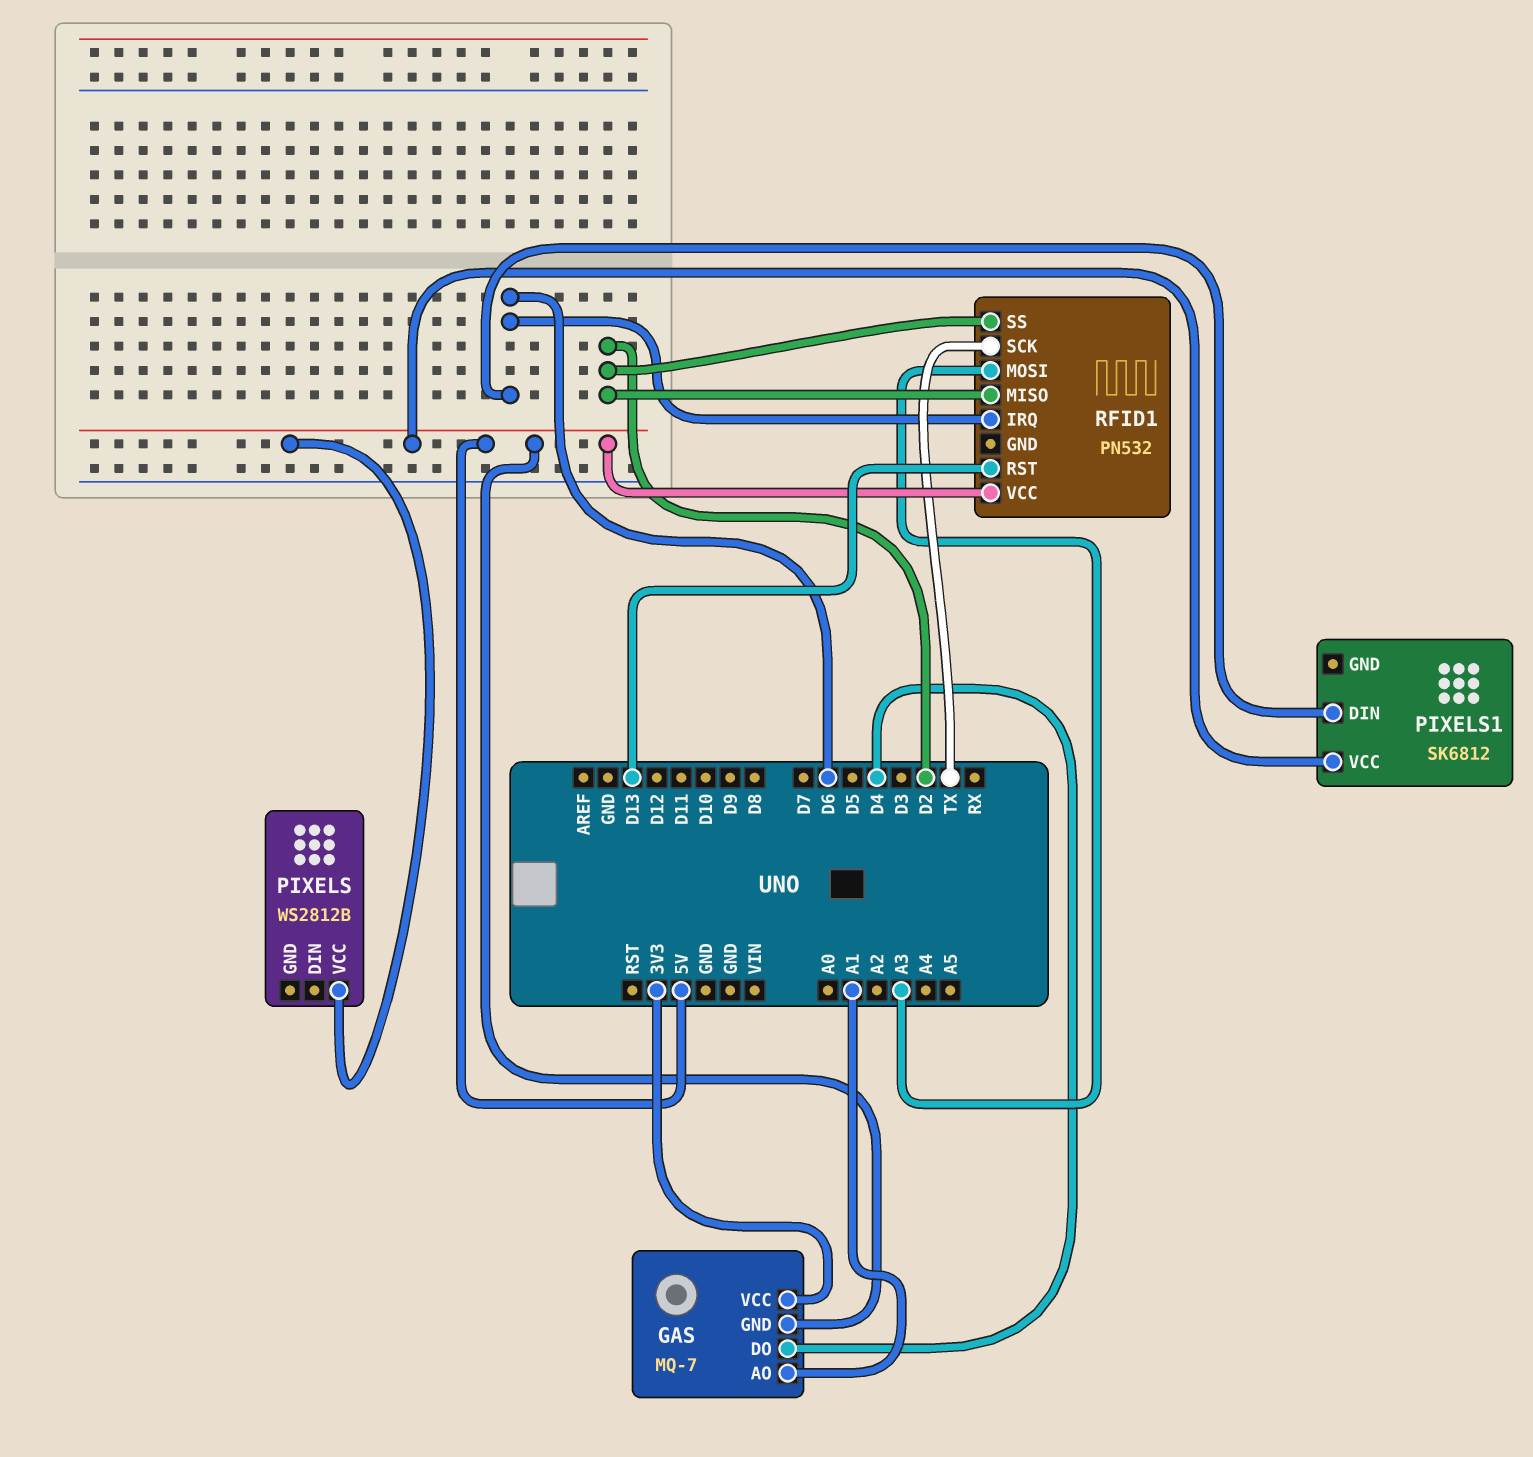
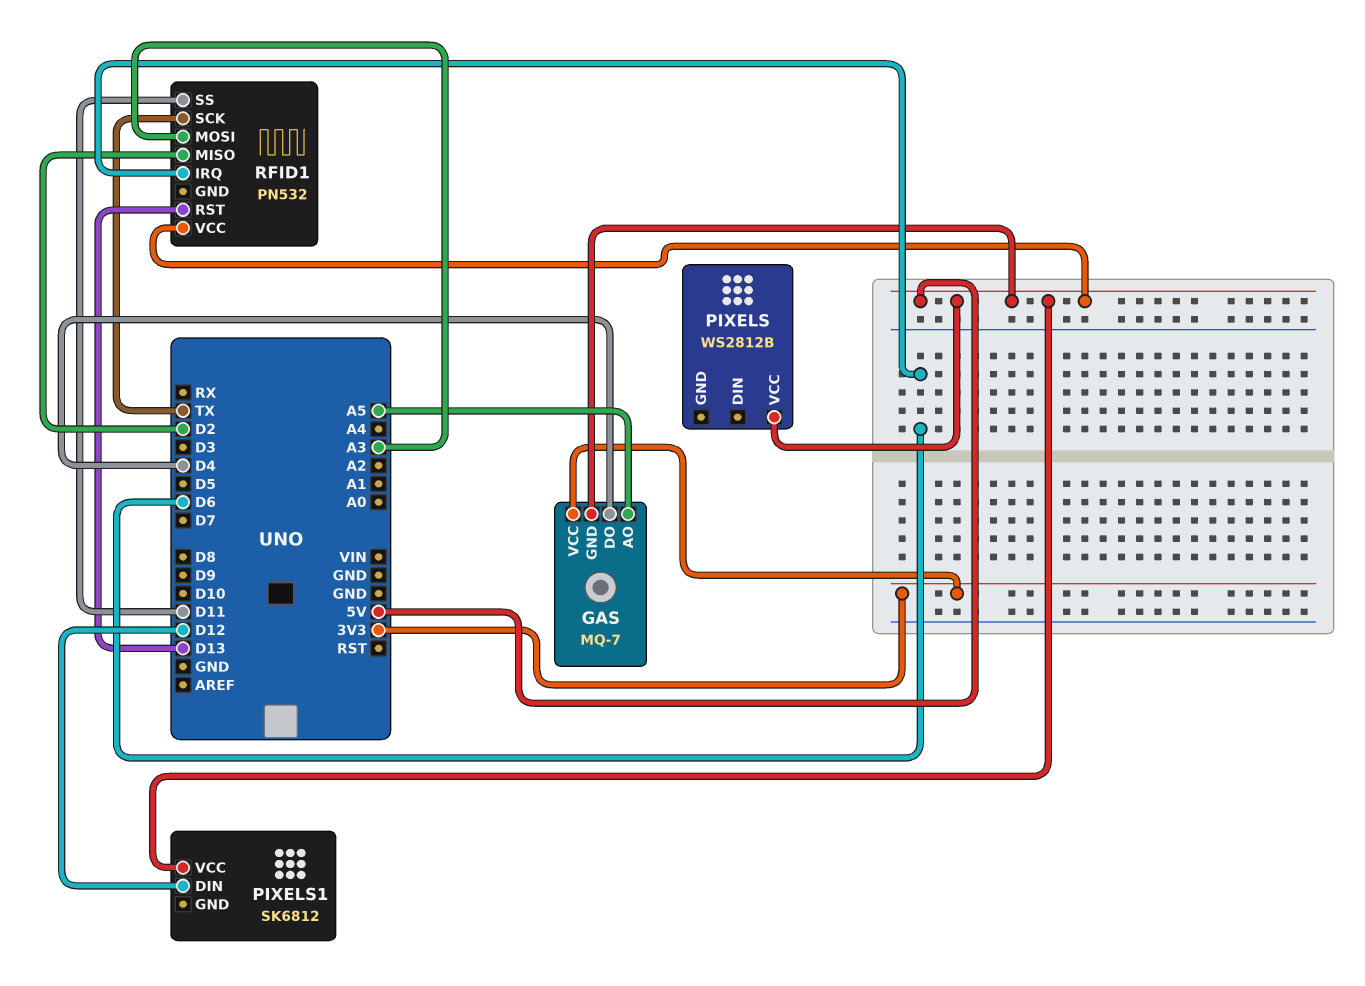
GAS pin AO: A1 -> A5
PIXELS1 pin DIN: D6 -> D12
RFID1 pin SS: D2 -> D11

